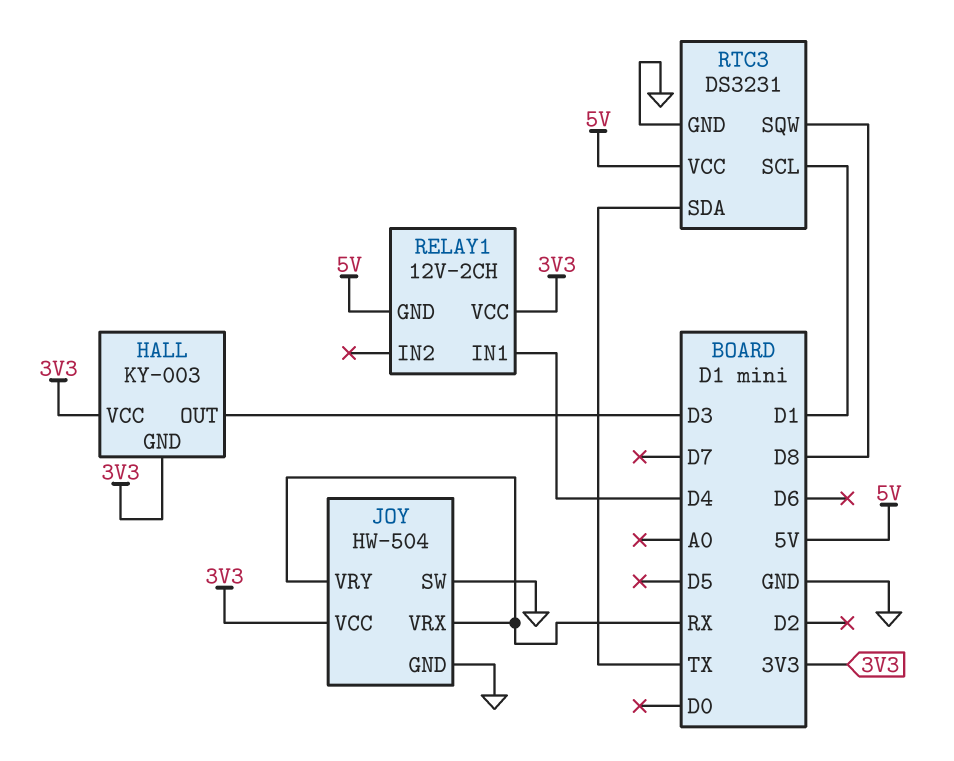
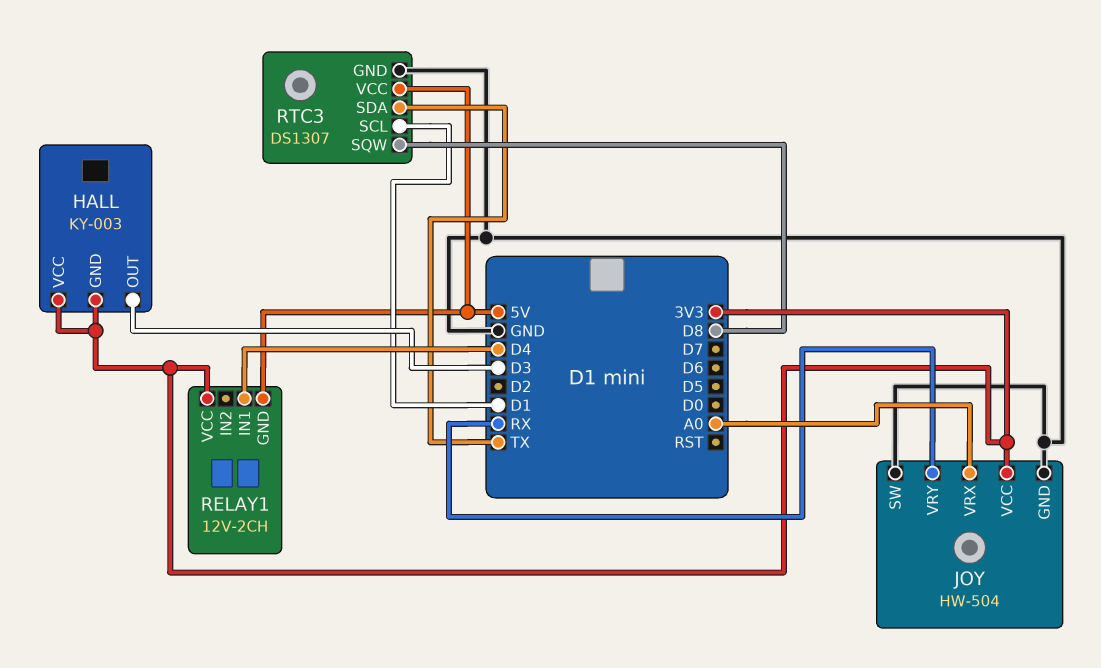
JOY pin VRX: RX -> A0
RTC3: DS3231 -> DS1307

